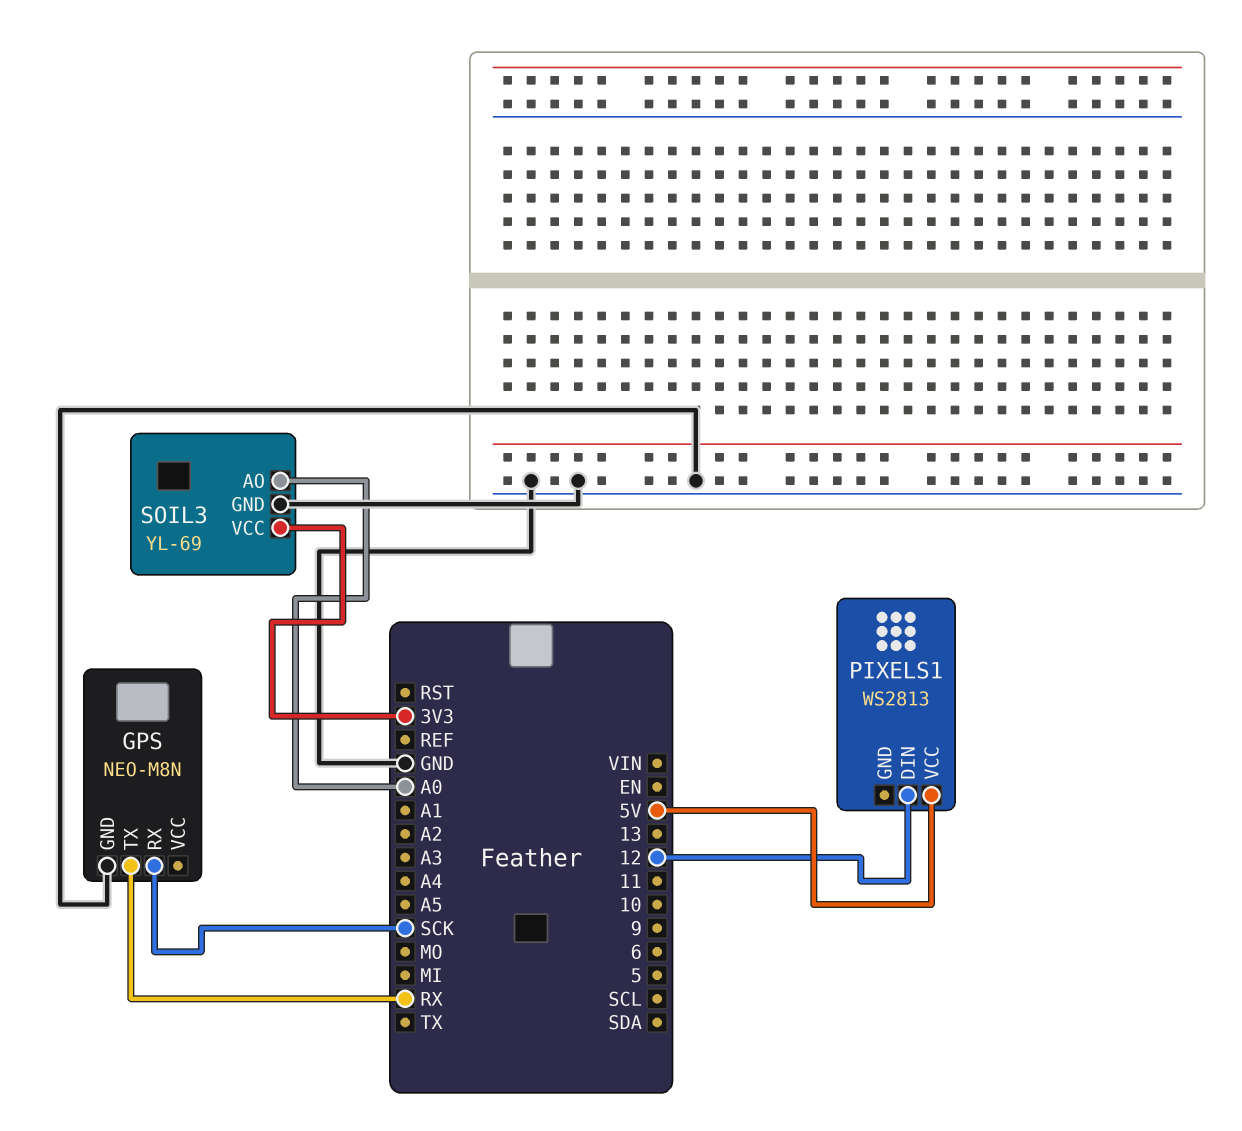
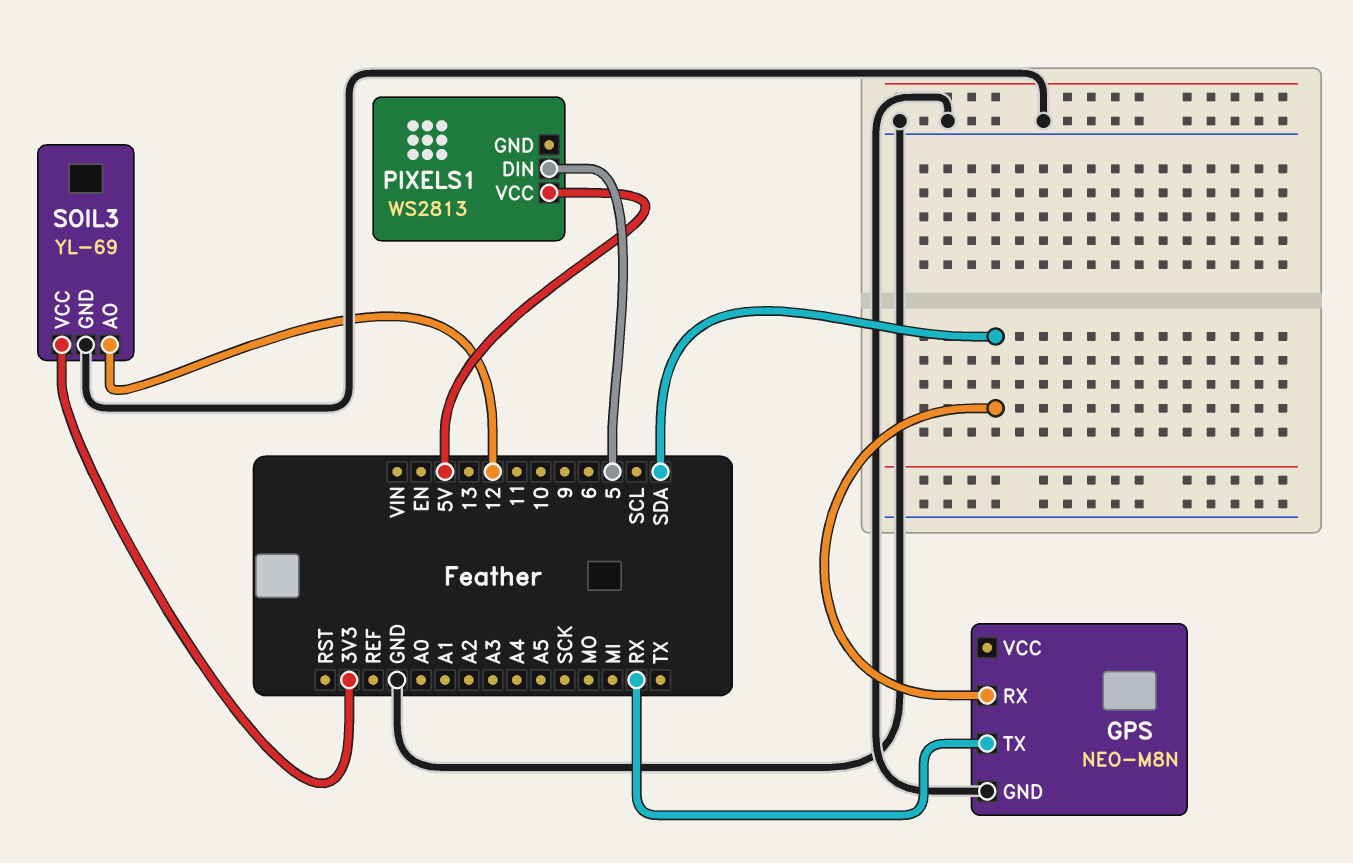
GPS pin RX: SCK -> SDA
PIXELS1 pin DIN: 12 -> 5
SOIL3 pin AO: A0 -> 12

